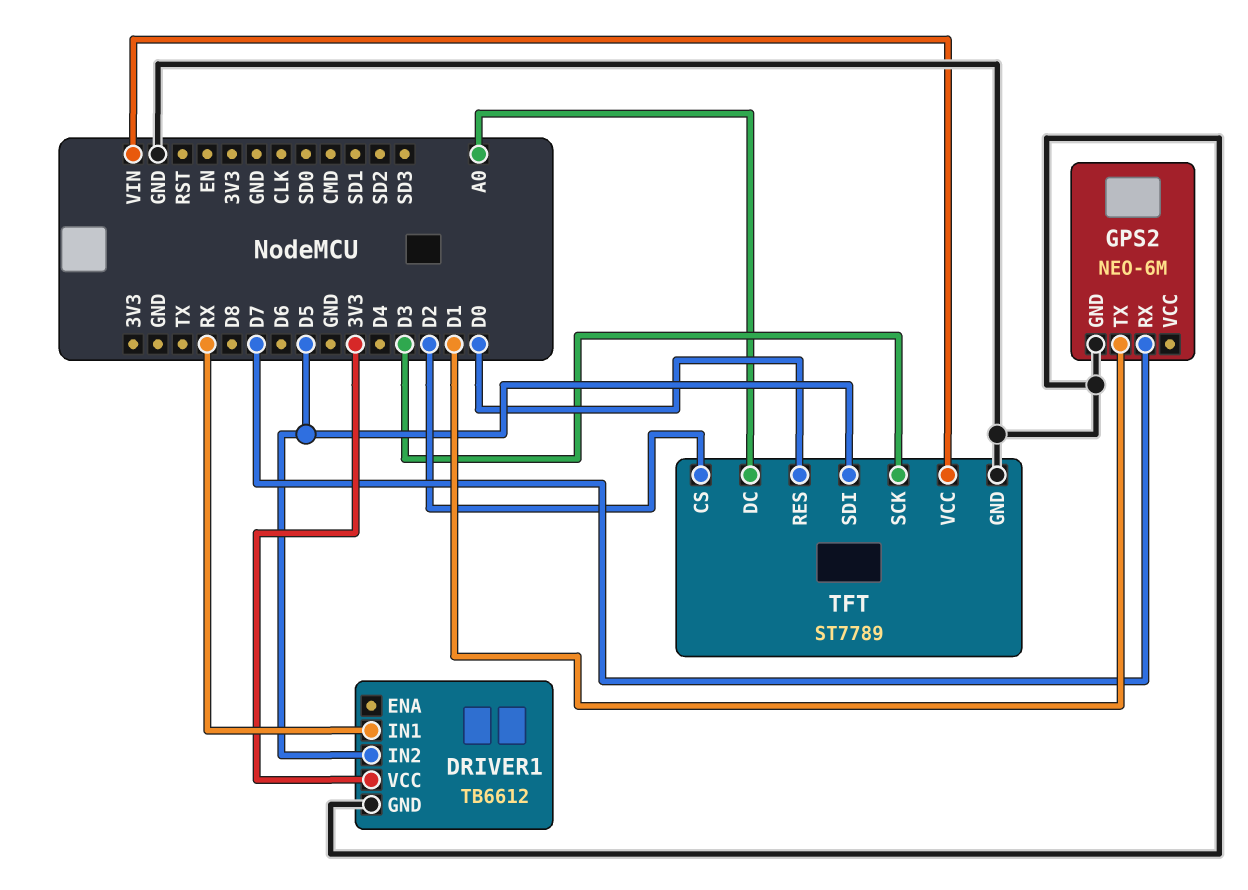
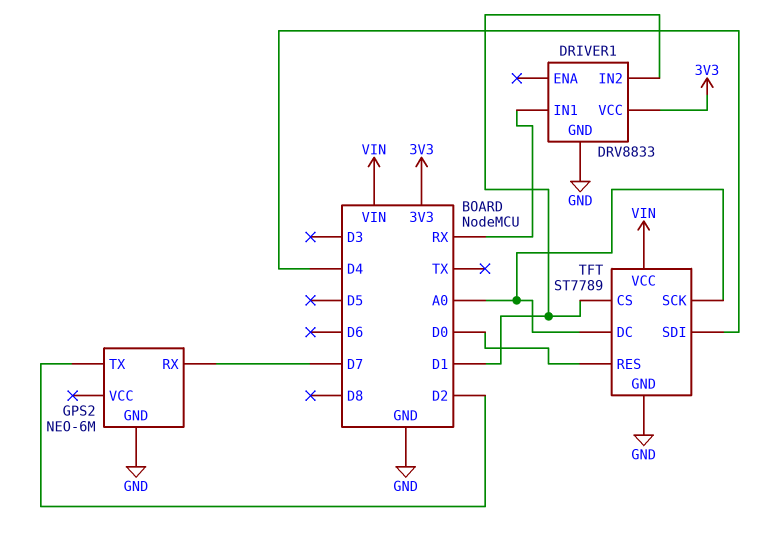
DRIVER1: TB6612 -> DRV8833
DRIVER1 pin IN2: D5 -> D1
GPS2 pin TX: D1 -> D2
TFT pin CS: D2 -> D1
TFT pin SCK: D3 -> A0
TFT pin SDI: D5 -> D4

